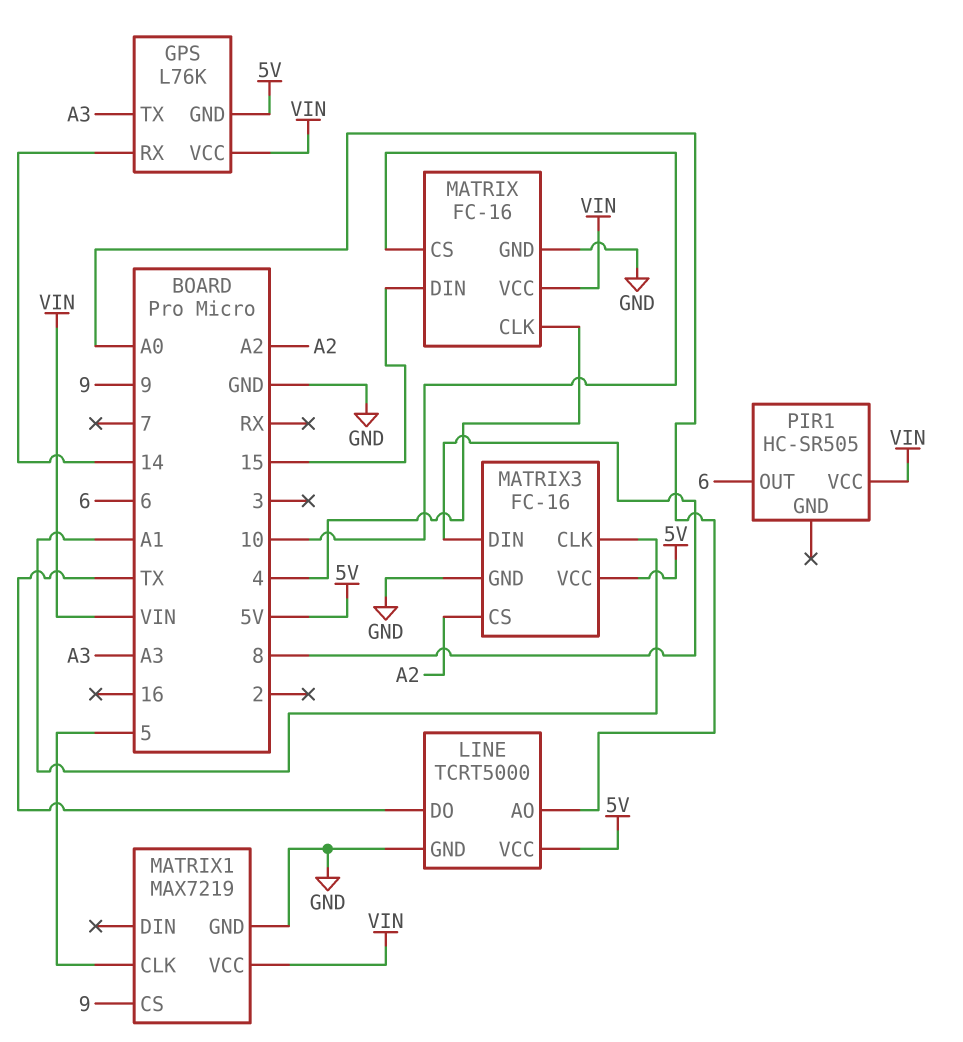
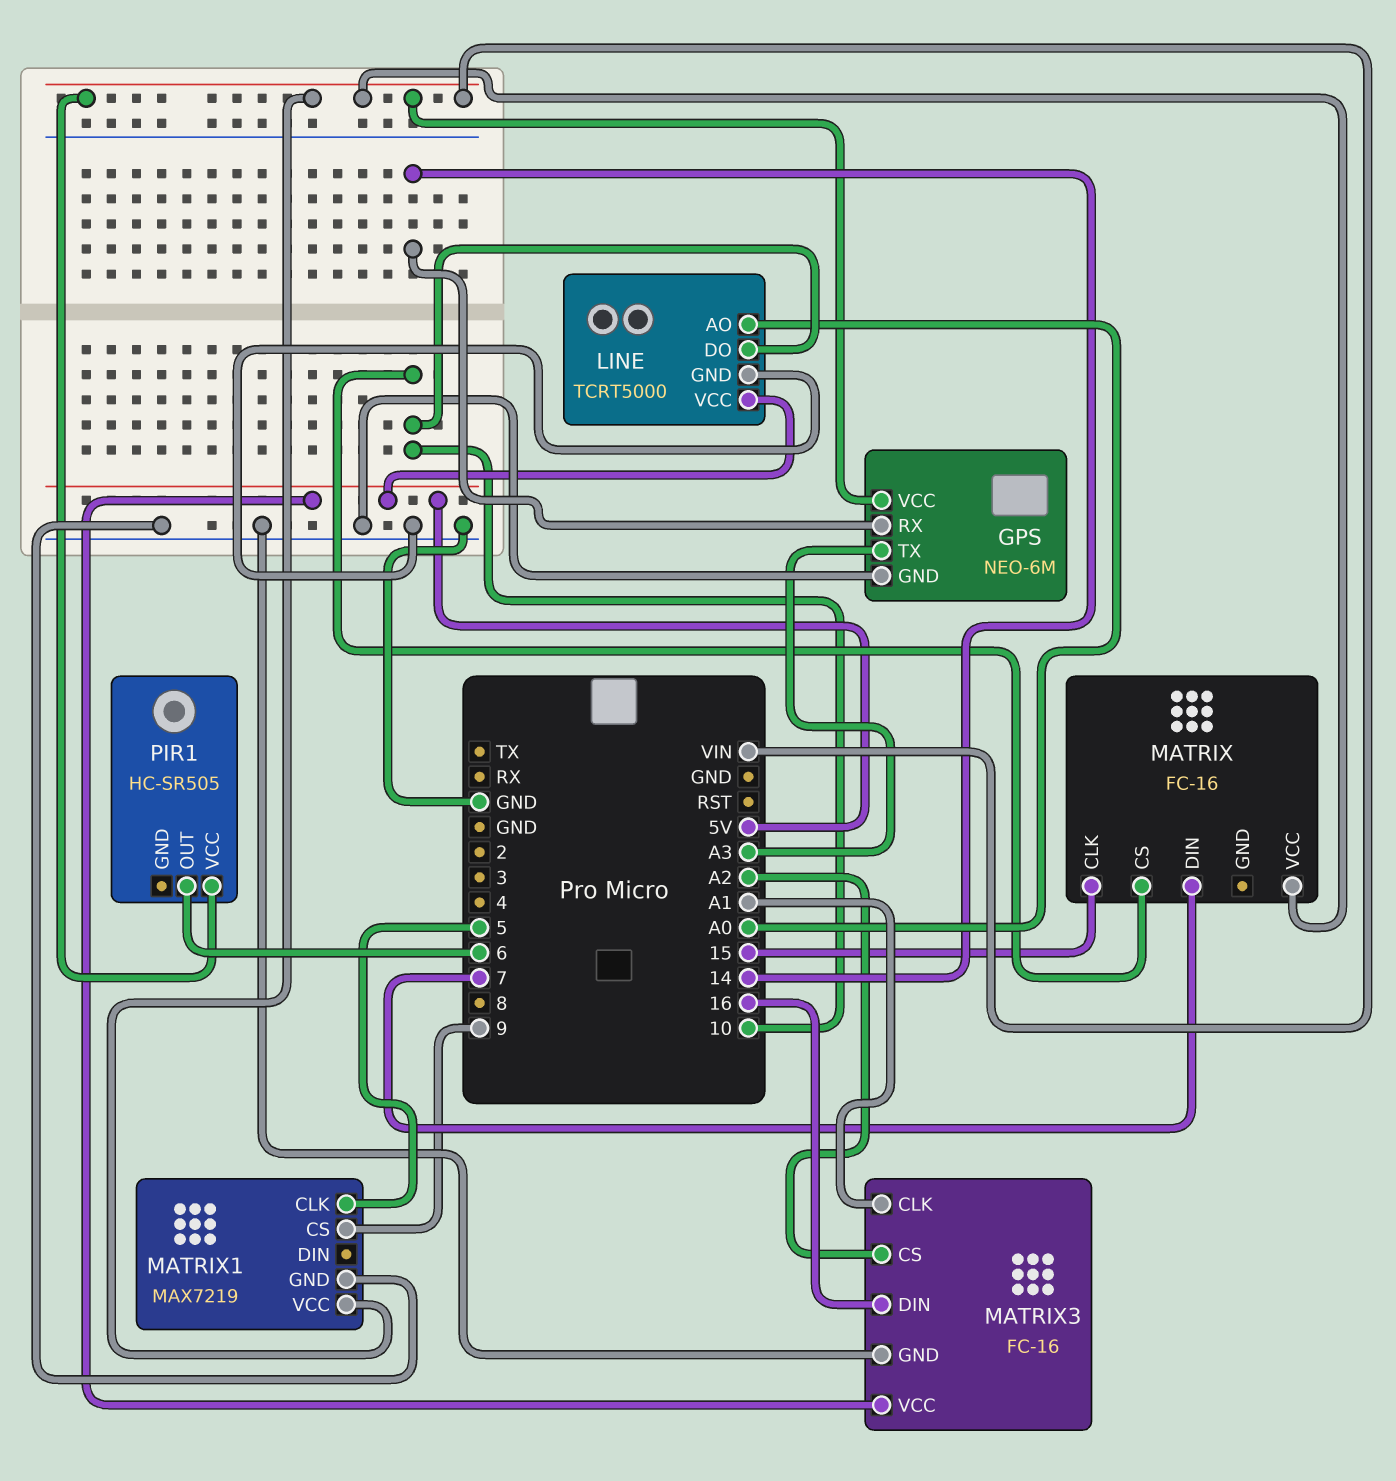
GPS: L76K -> NEO-6M
GPS pin GND: 5V -> GND
LINE pin DO: TX -> 10
MATRIX pin CLK: 4 -> 15
MATRIX pin DIN: 15 -> 7
MATRIX pin GND: GND -> none
MATRIX3 pin DIN: 8 -> 16

